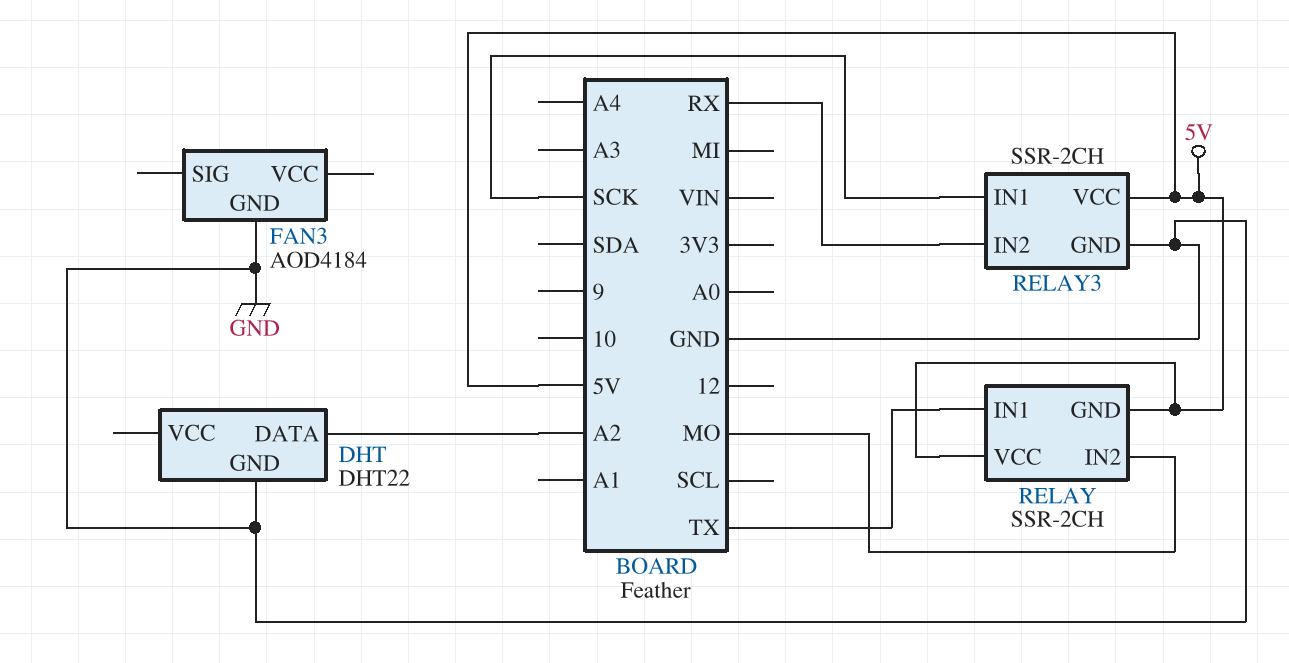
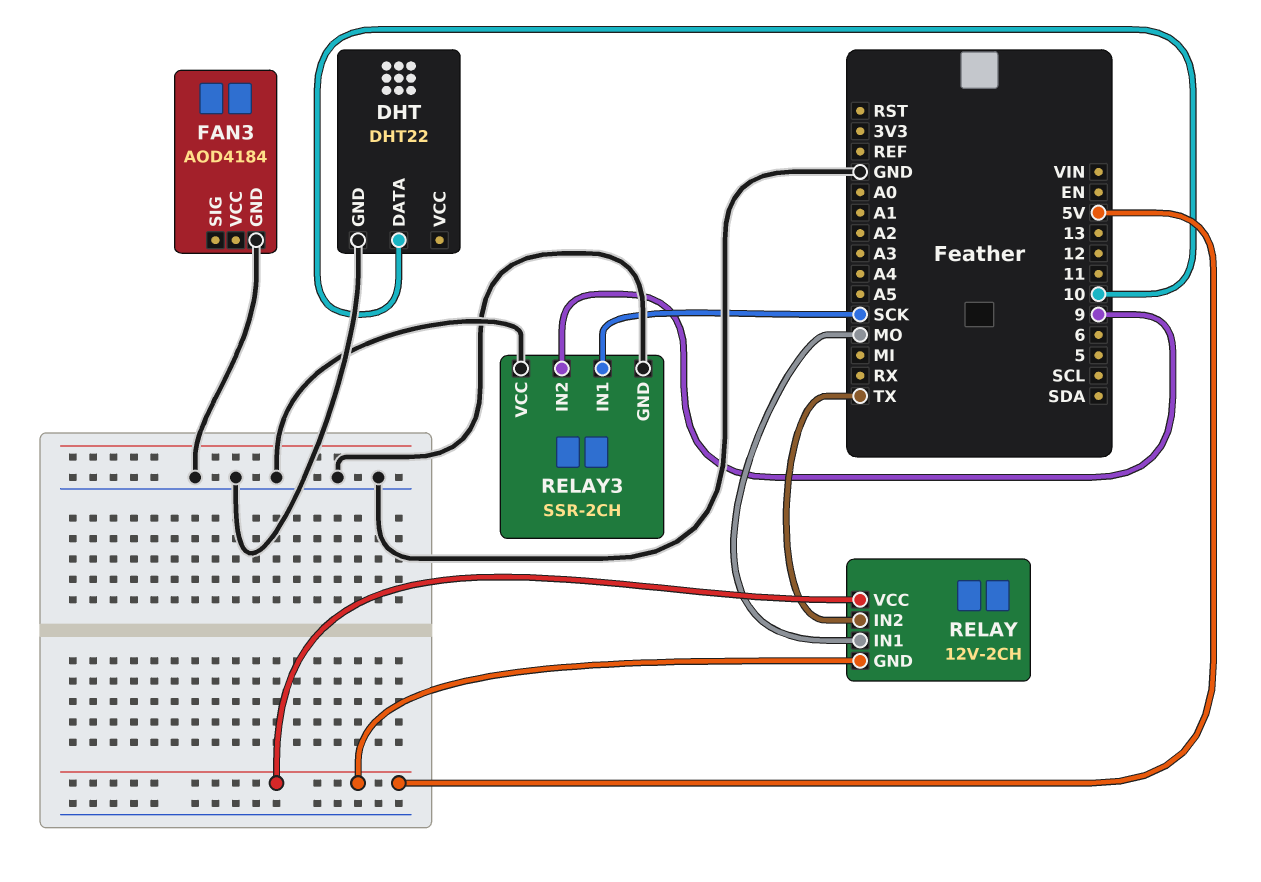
DHT pin DATA: A2 -> 10
RELAY: SSR-2CH -> 12V-2CH
RELAY pin IN1: TX -> MO
RELAY pin IN2: MO -> TX
RELAY3 pin IN2: RX -> 9
RELAY3 pin VCC: 5V -> GND

